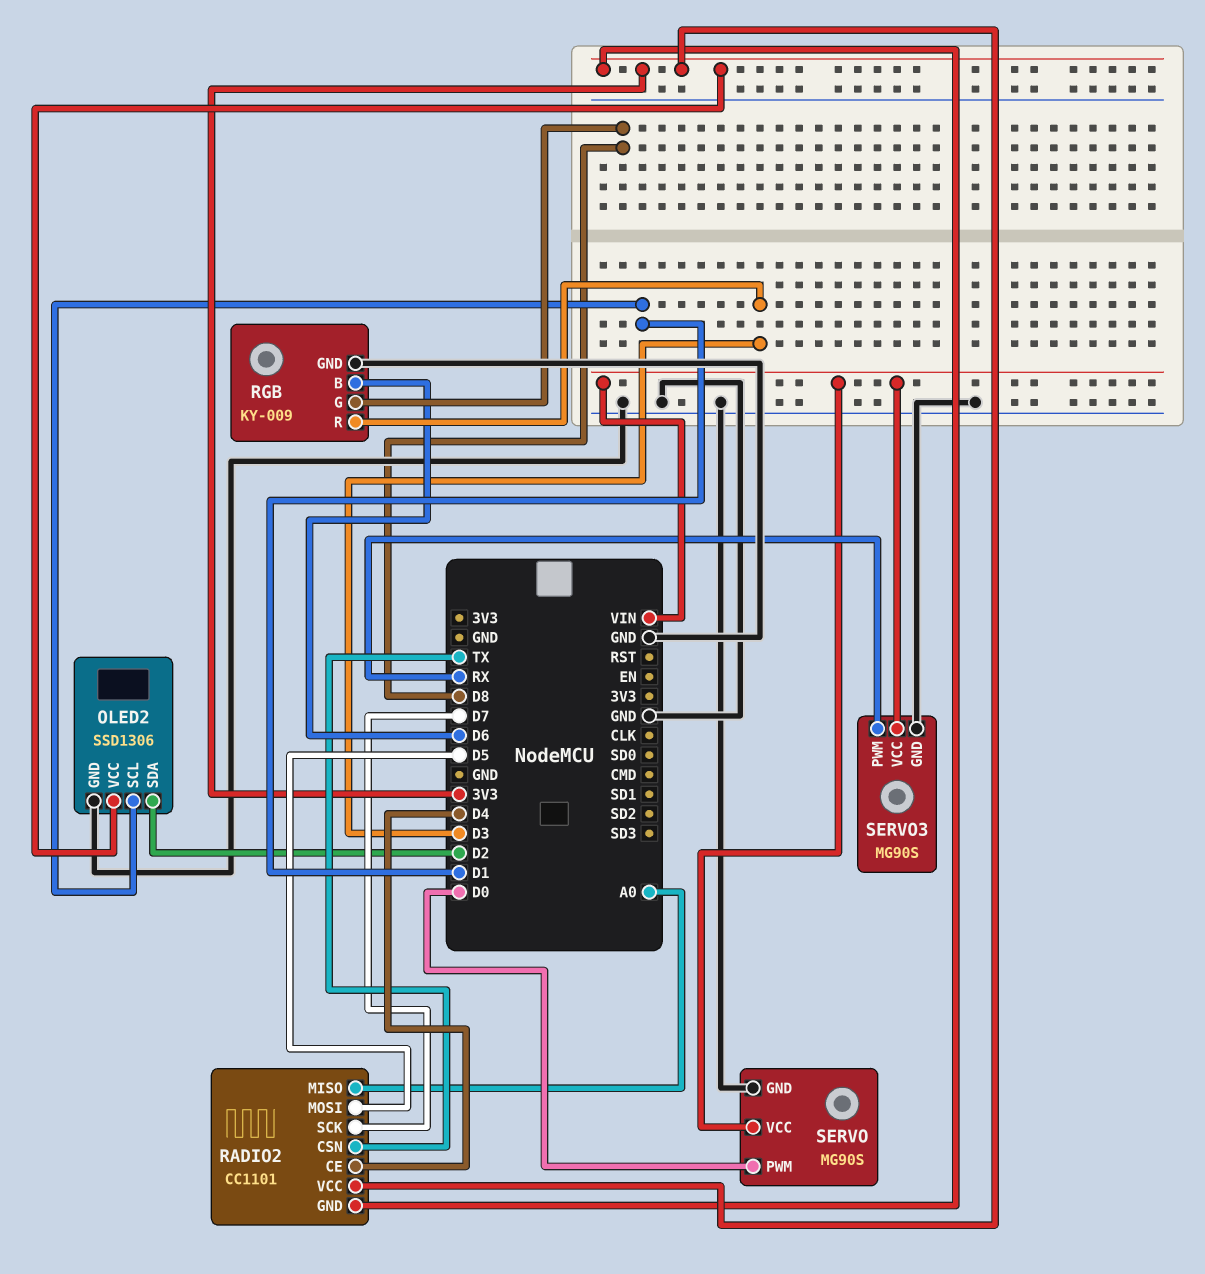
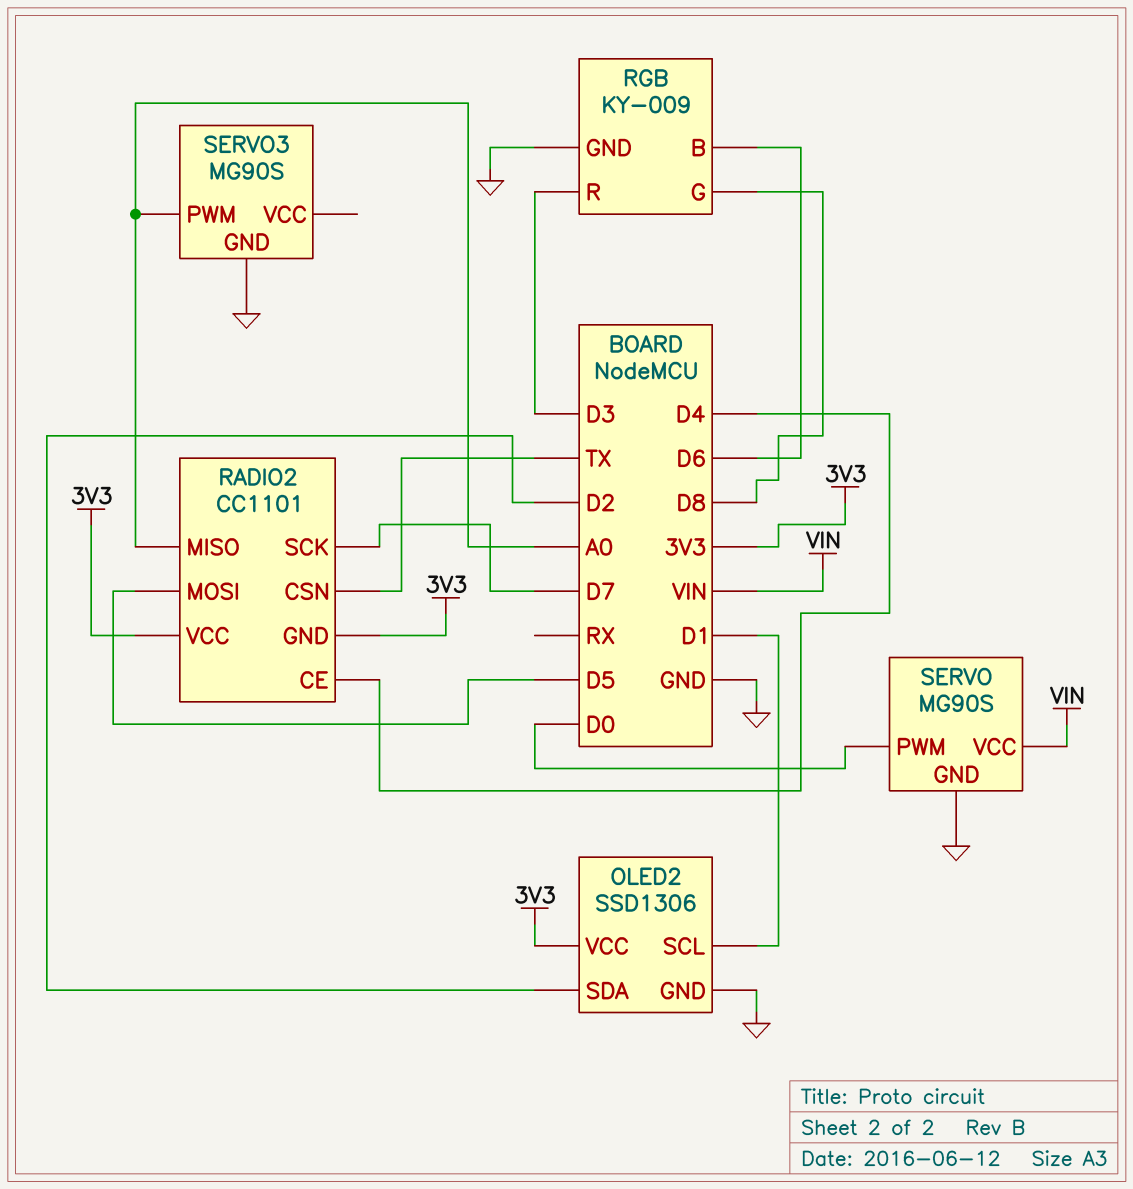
SERVO3 pin PWM: RX -> A0
SERVO3 pin VCC: VIN -> none

